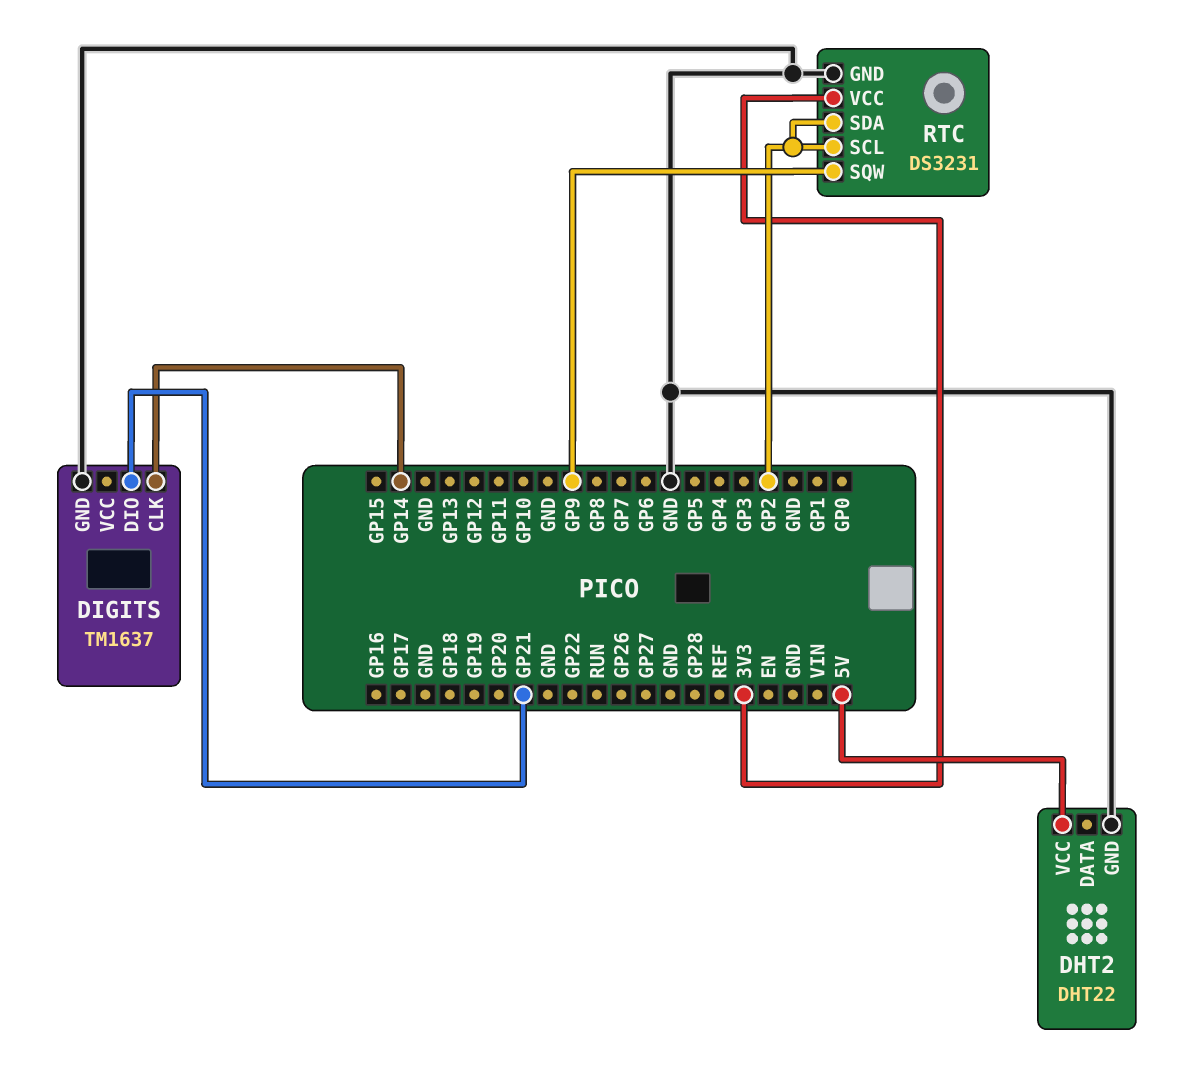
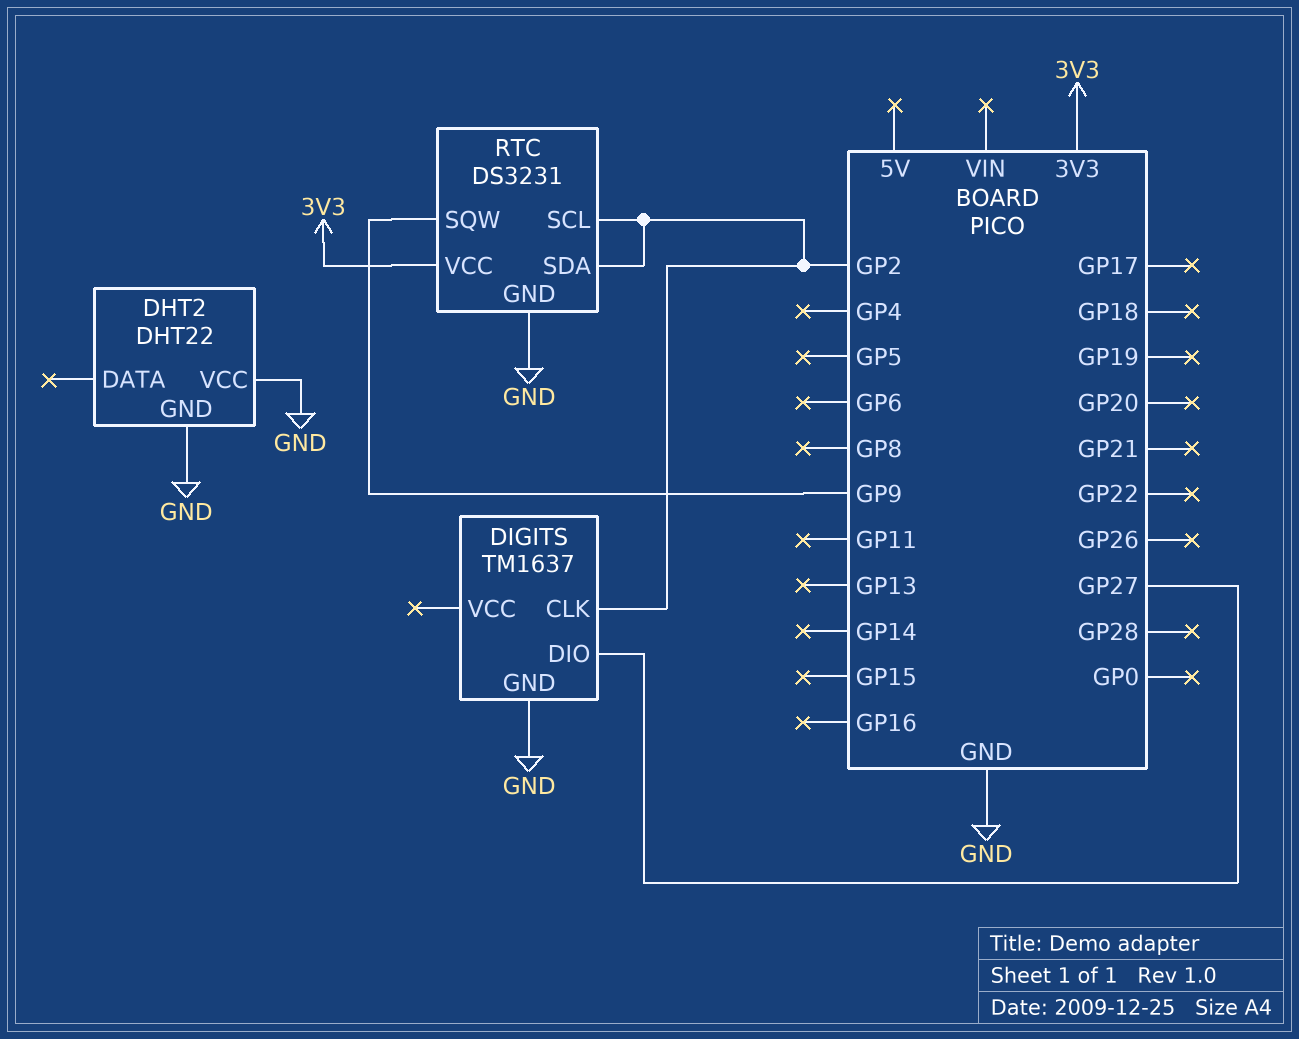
DHT2 pin VCC: 5V -> GND
DIGITS pin CLK: GP14 -> GP2
DIGITS pin DIO: GP21 -> GP27

